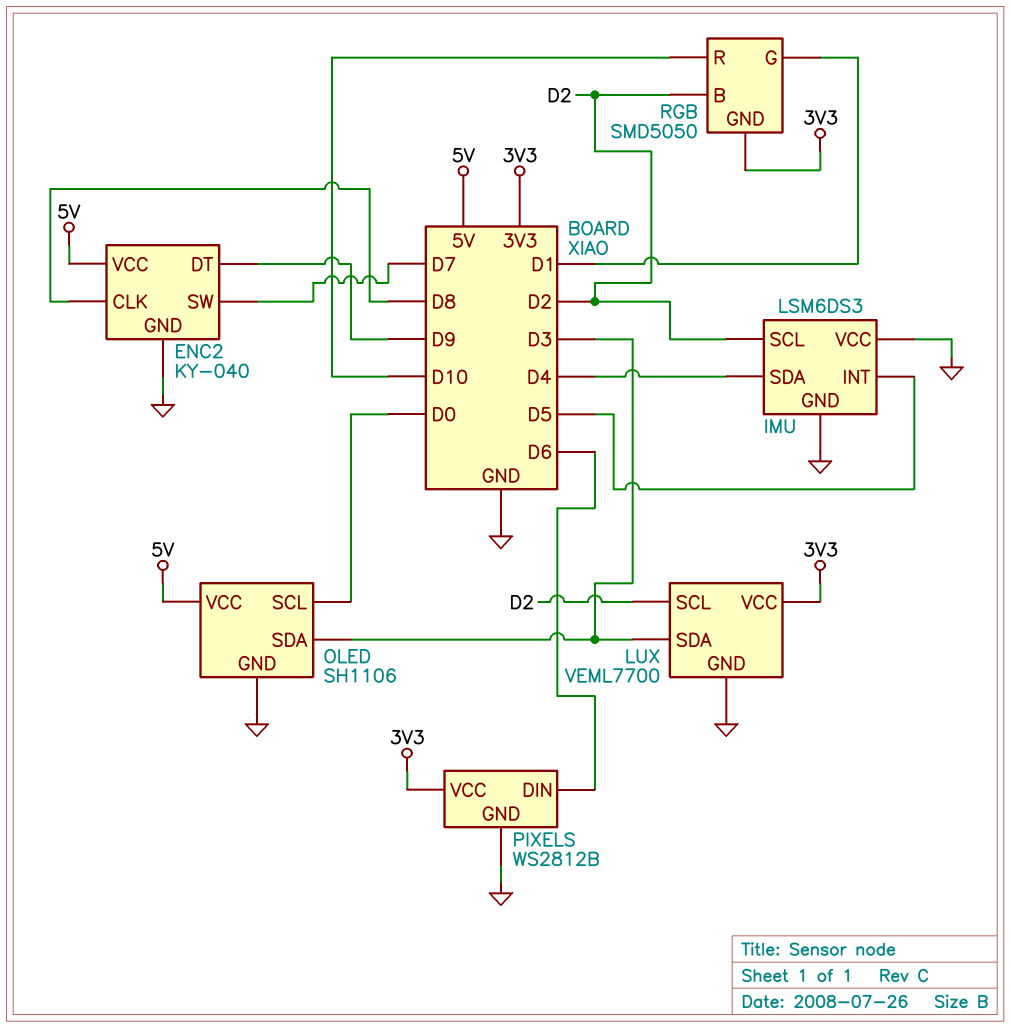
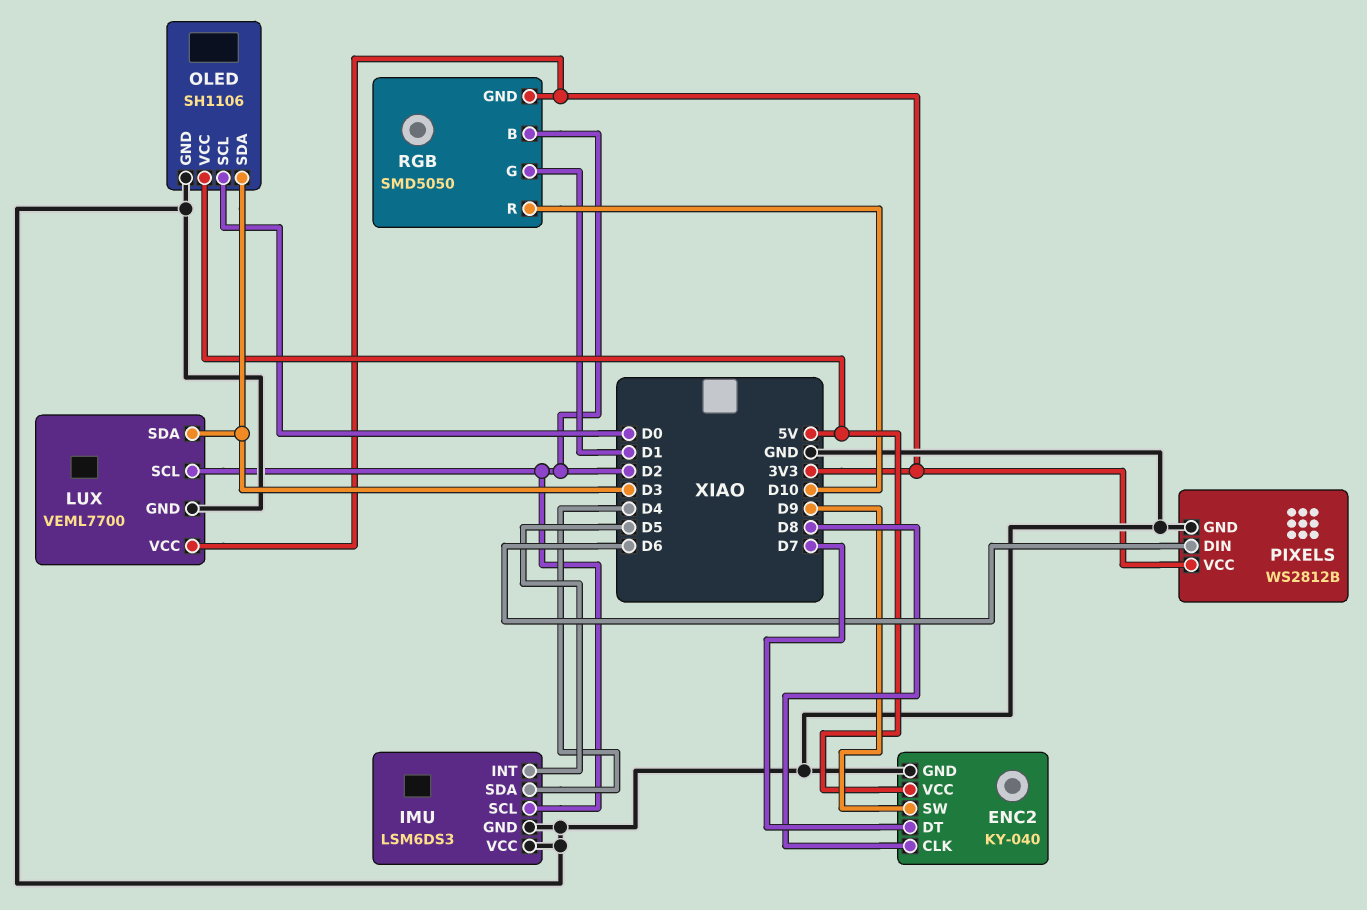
ENC2 pin DT: D9 -> D7
ENC2 pin SW: D7 -> D9

